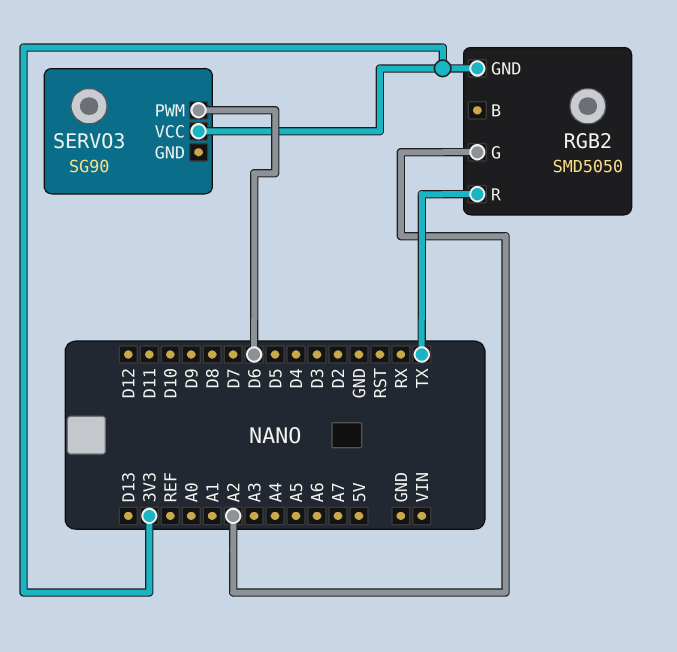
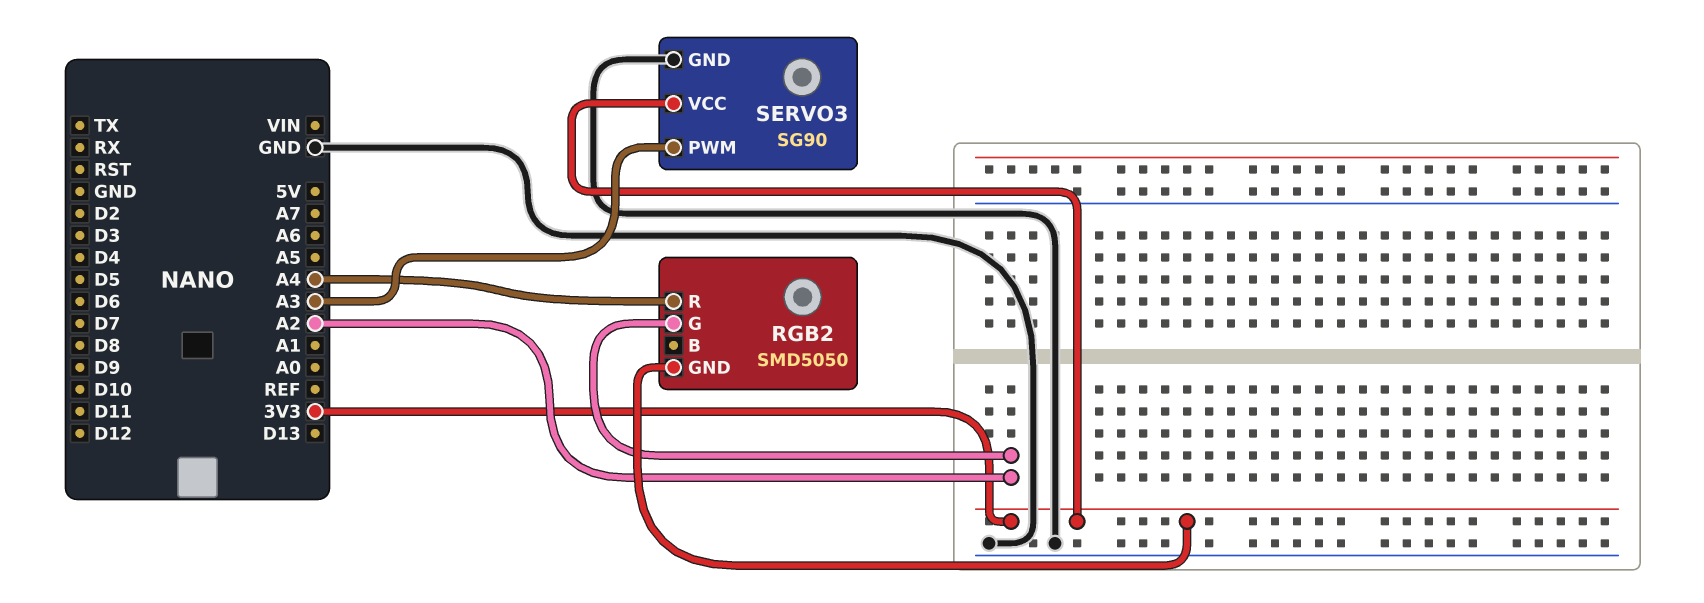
RGB2 pin R: TX -> A4
SERVO3 pin GND: none -> GND
SERVO3 pin PWM: D6 -> A3

